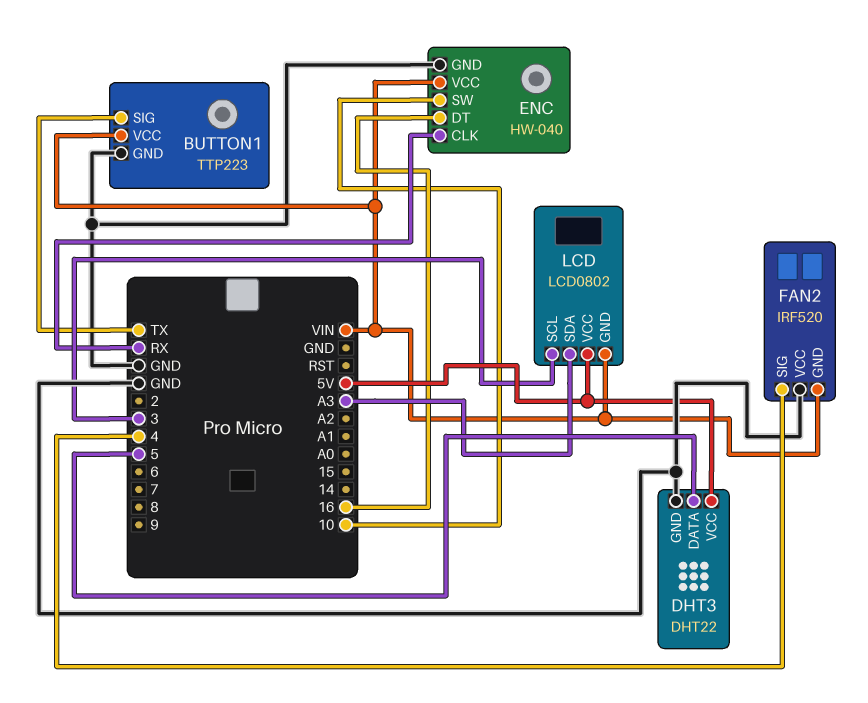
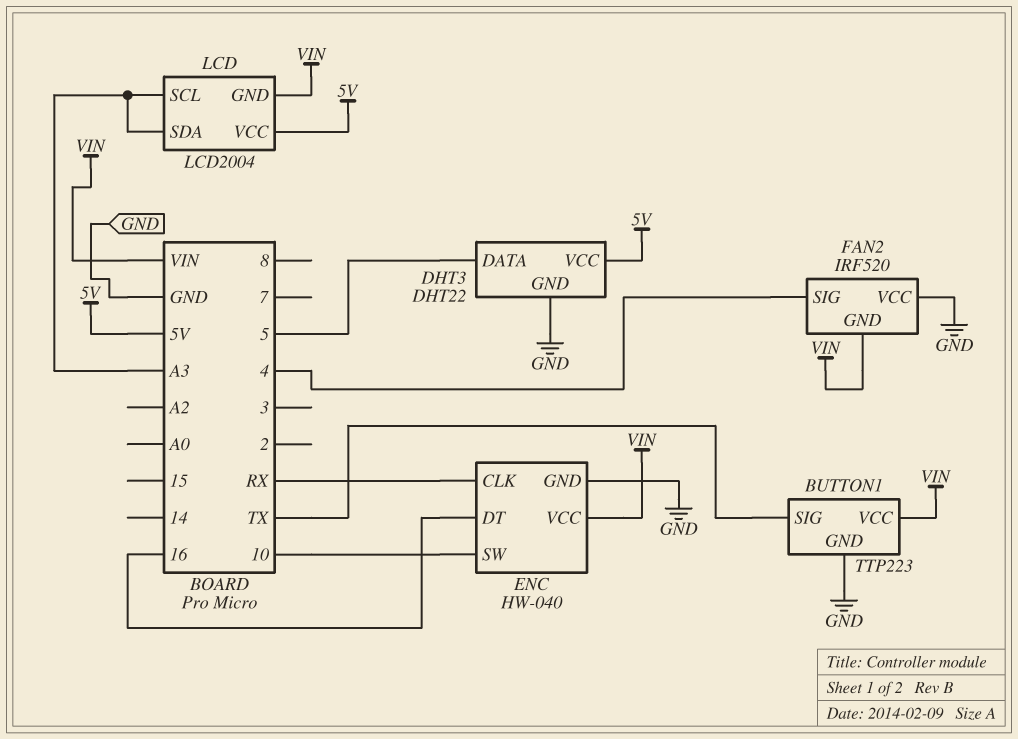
LCD: LCD0802 -> LCD2004
LCD pin SCL: 3 -> A3

